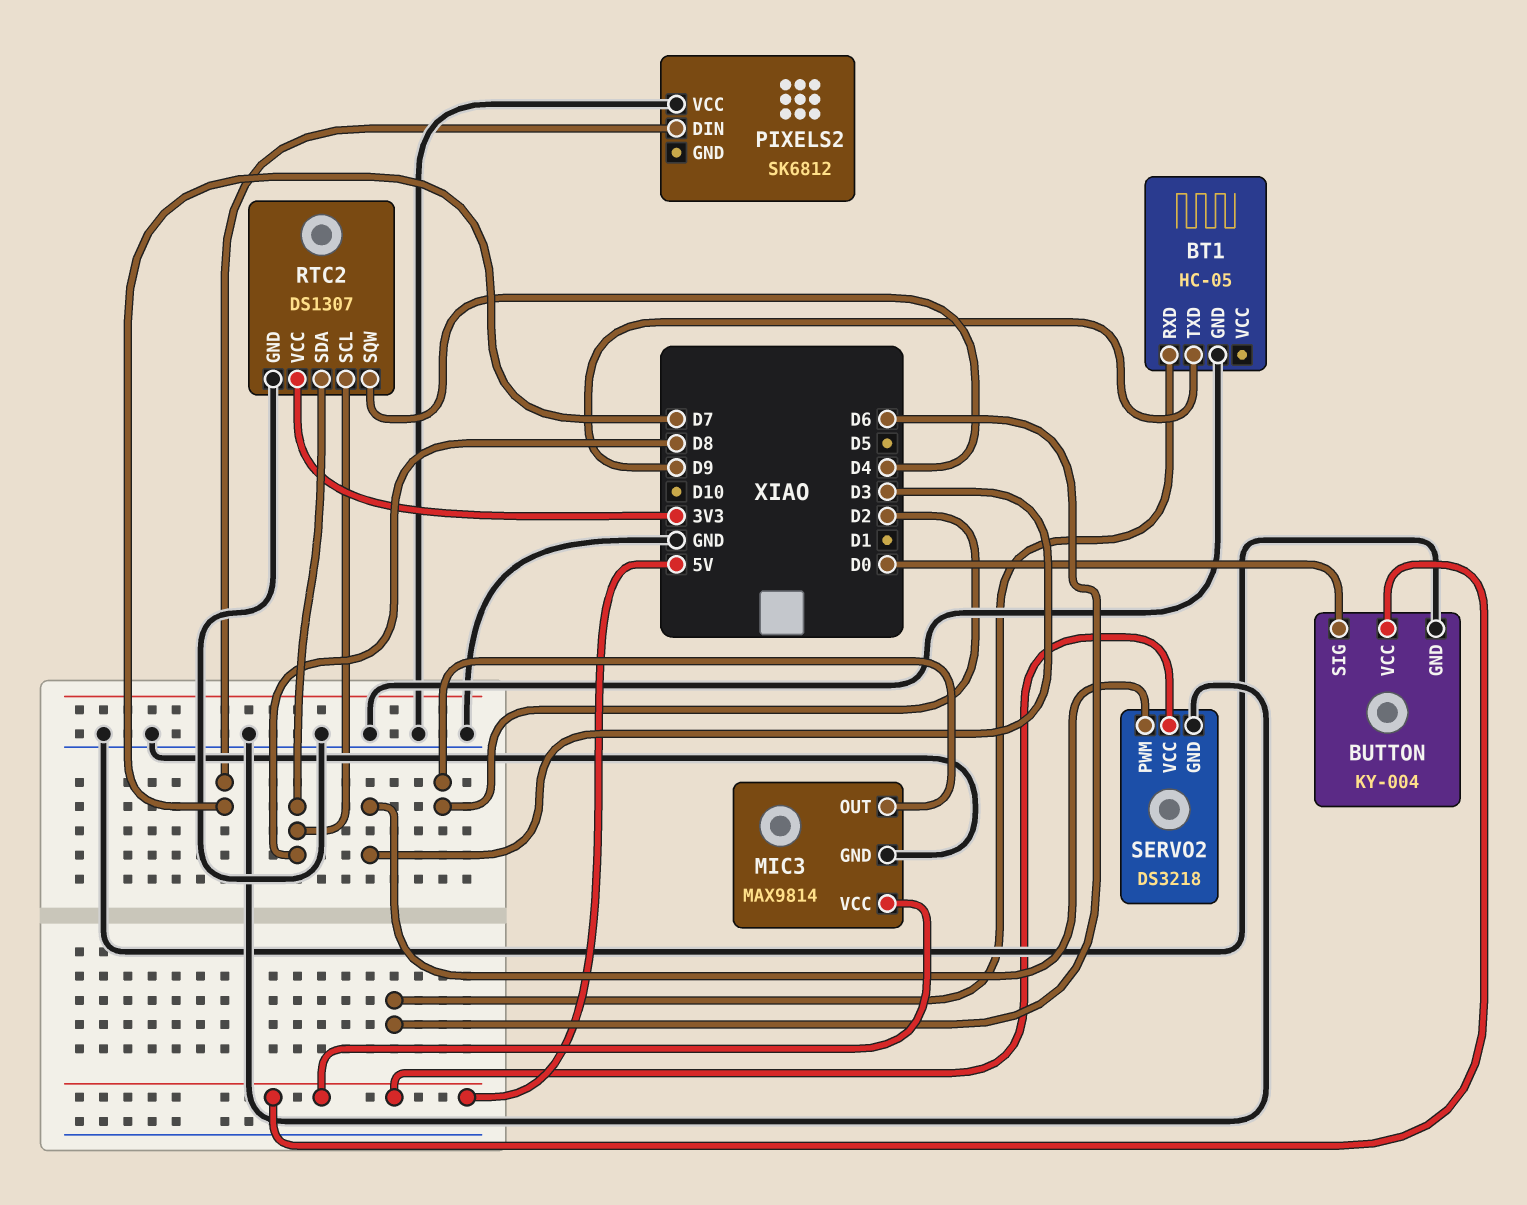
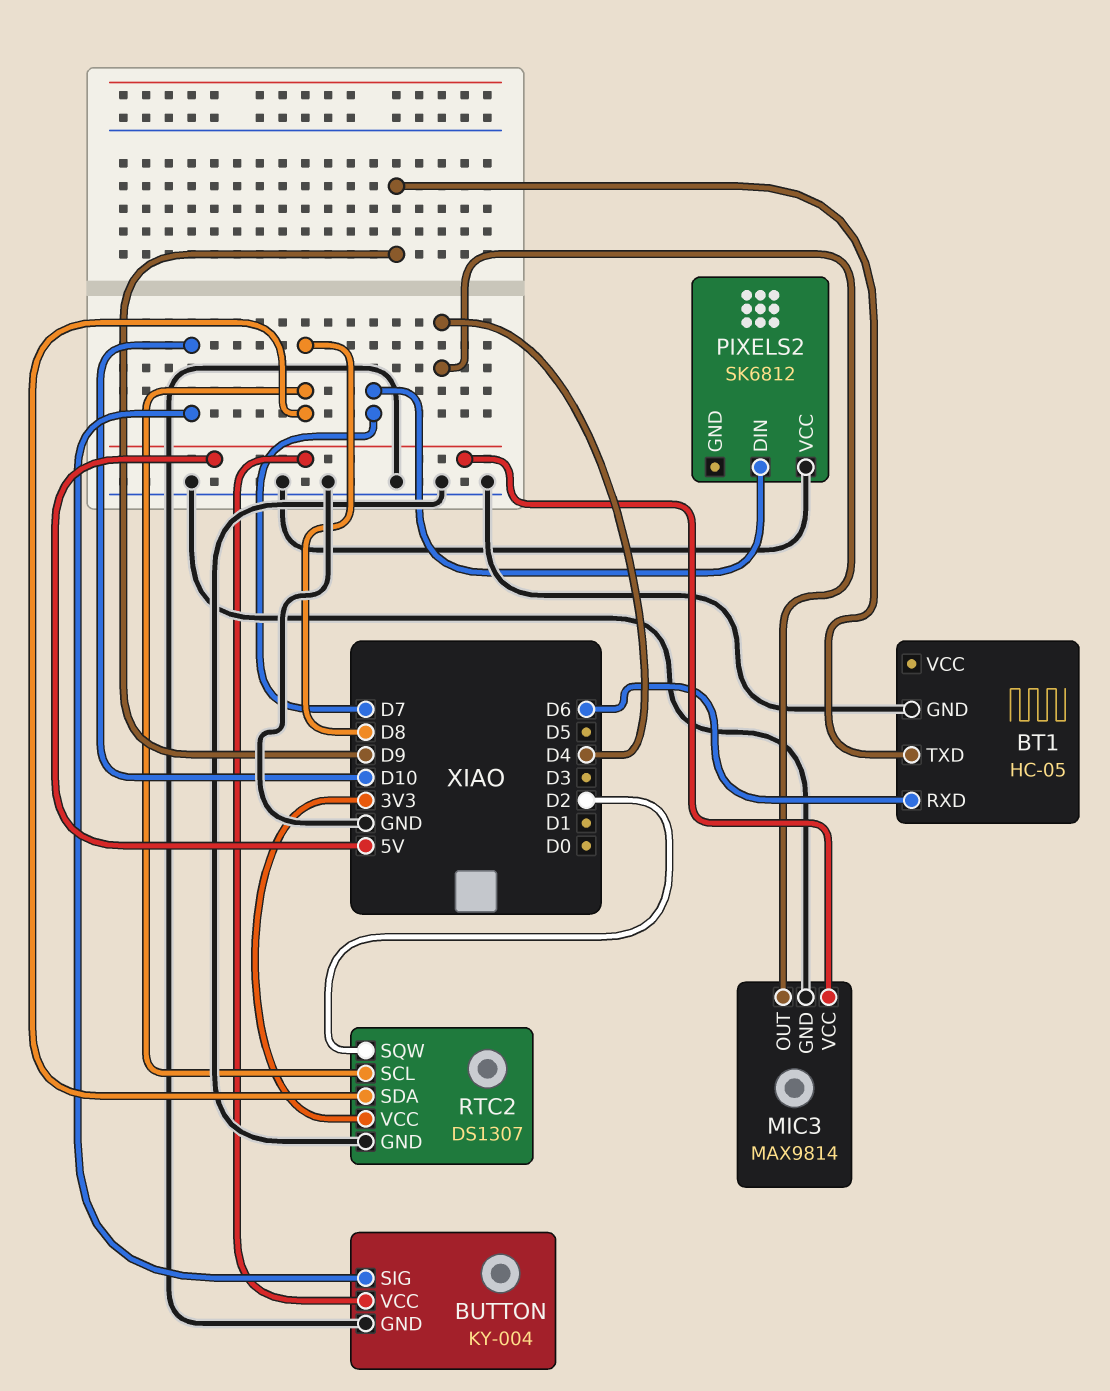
BUTTON pin SIG: D0 -> D10
MIC3 pin OUT: D2 -> D4
RTC2 pin SQW: D4 -> D2
SERVO2: DS3218 -> none
SERVO2 pin GND: GND -> none
SERVO2 pin PWM: D3 -> none
SERVO2 pin VCC: 5V -> none

